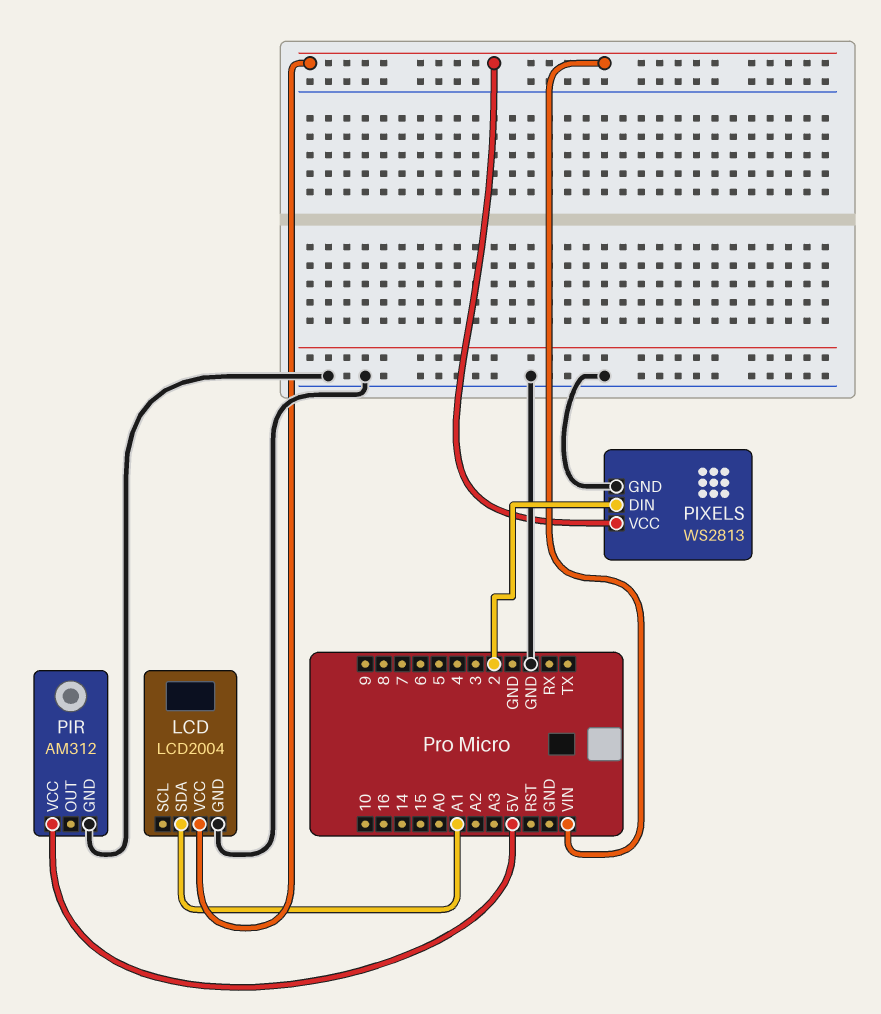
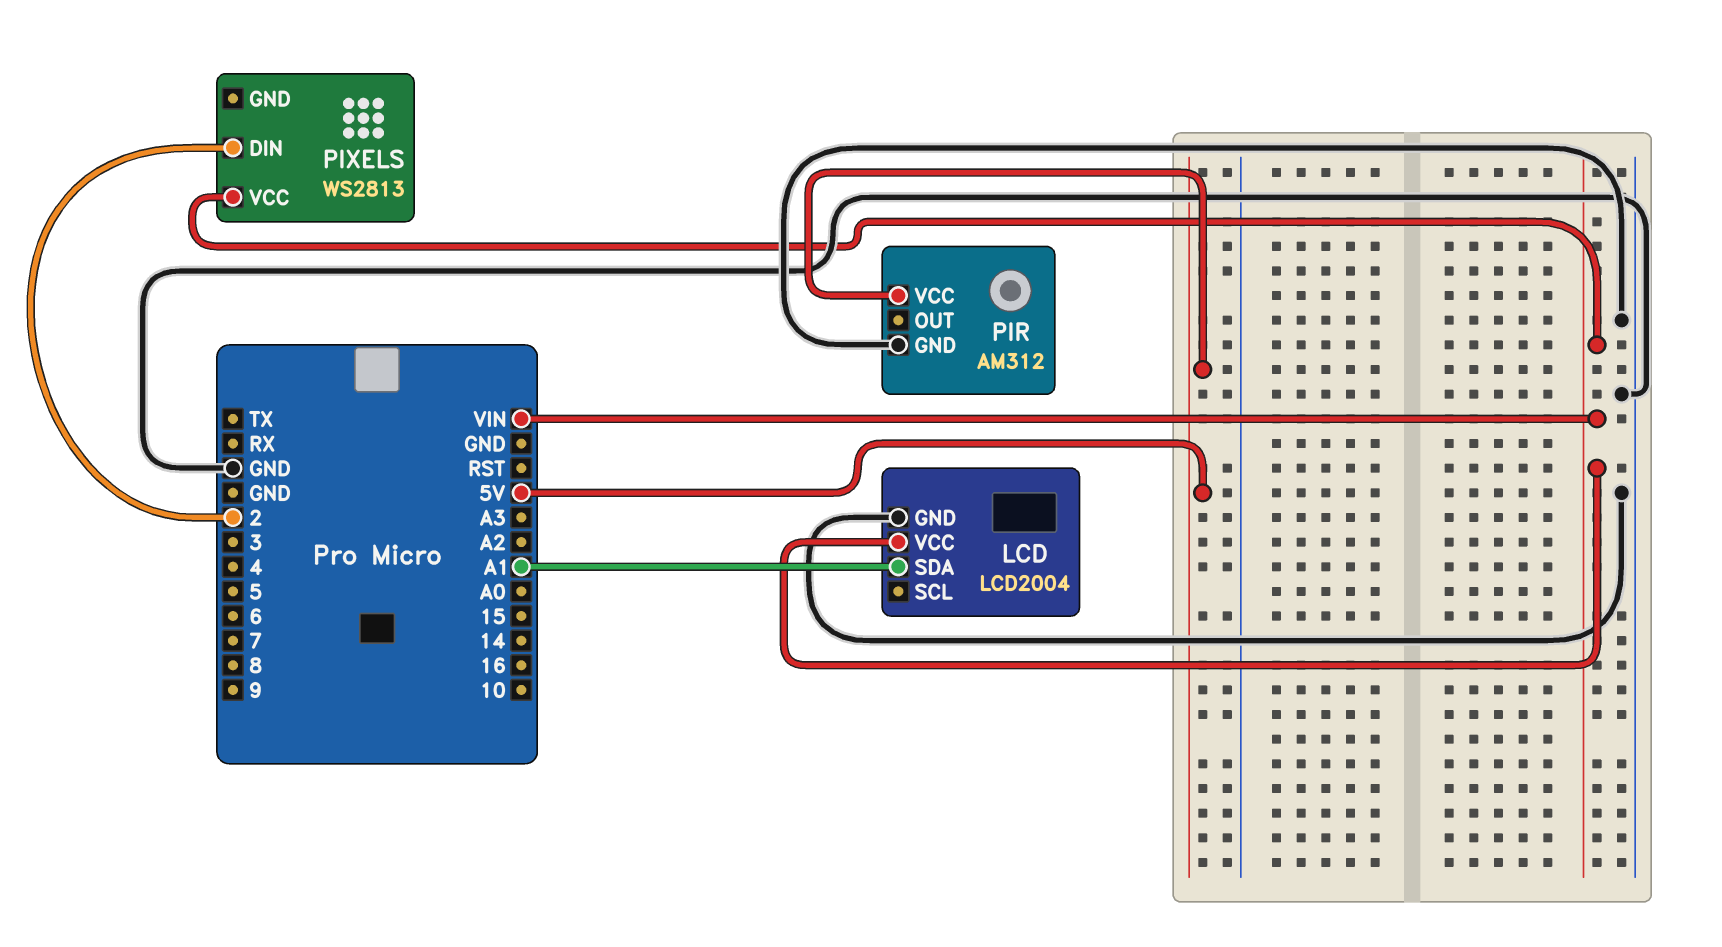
PIXELS pin GND: GND -> none

